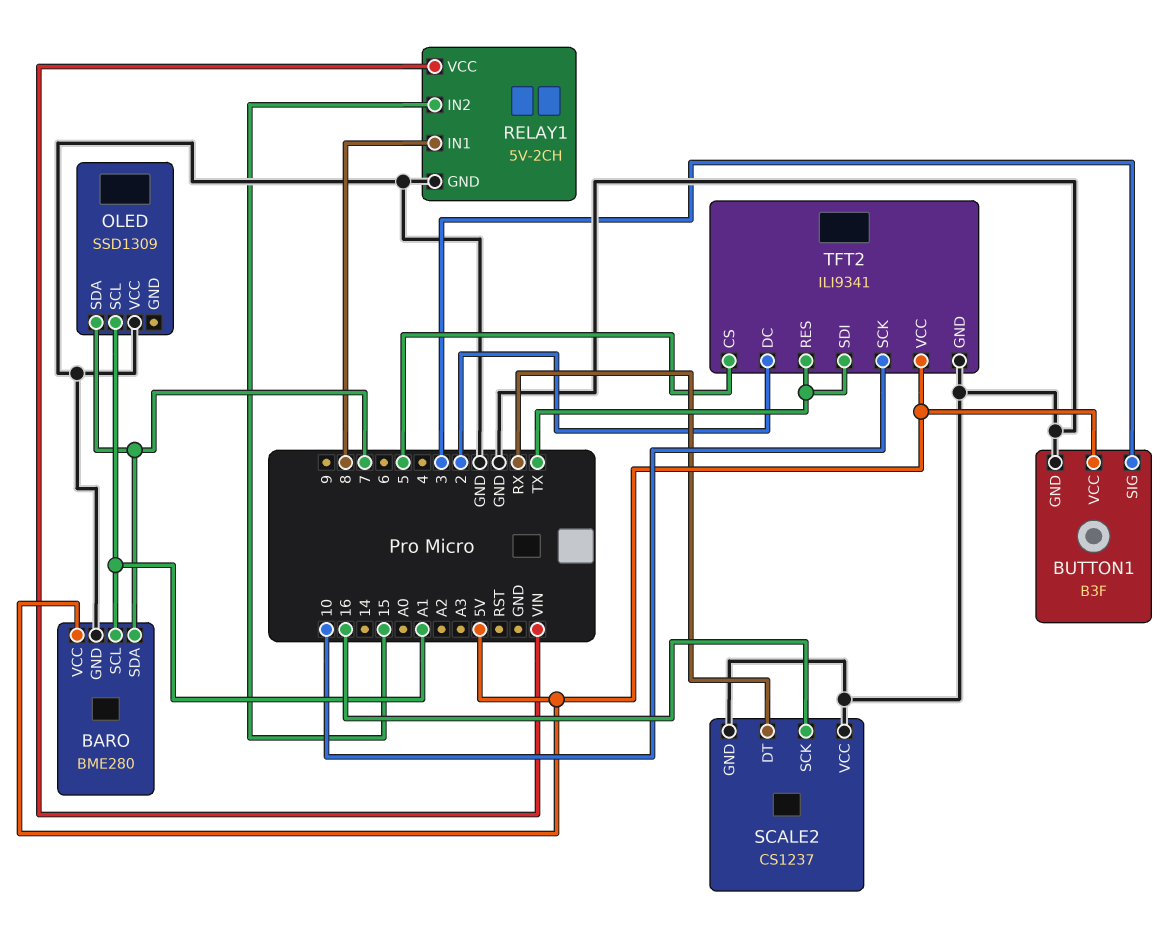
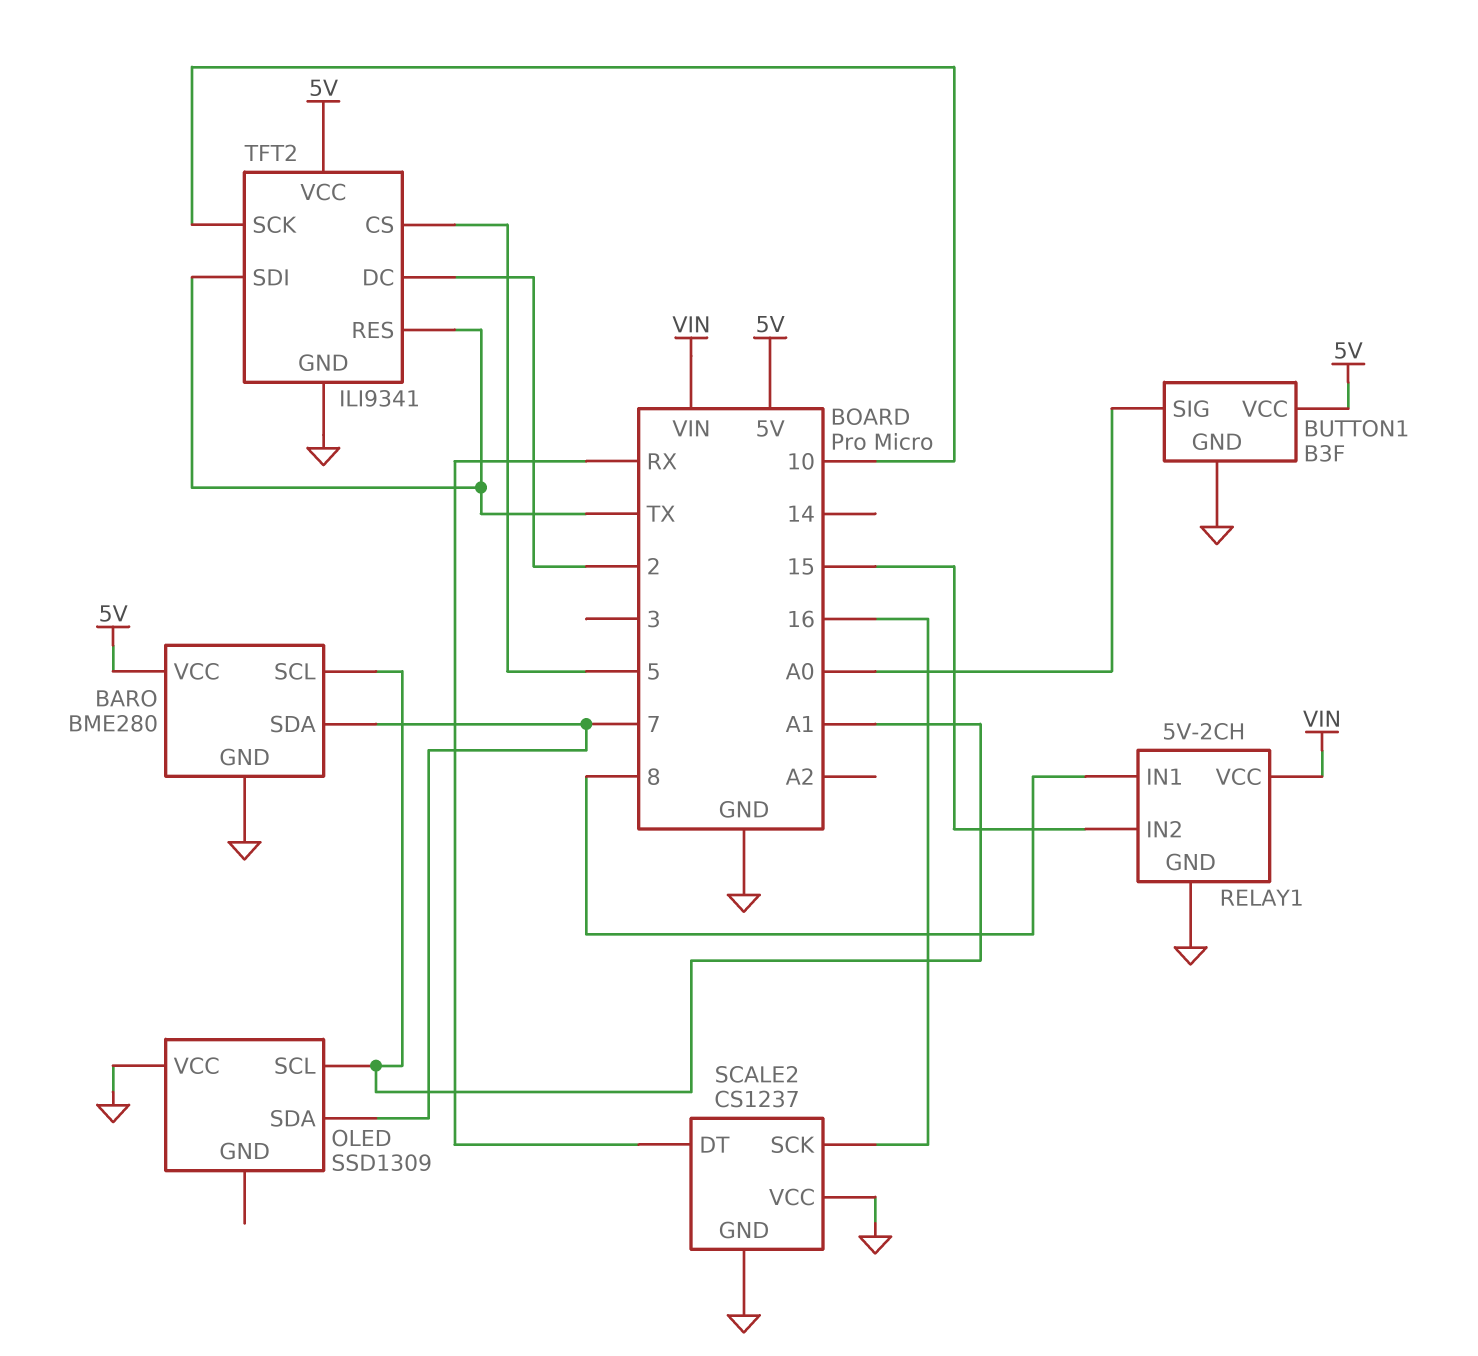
BUTTON1 pin SIG: 3 -> A0

